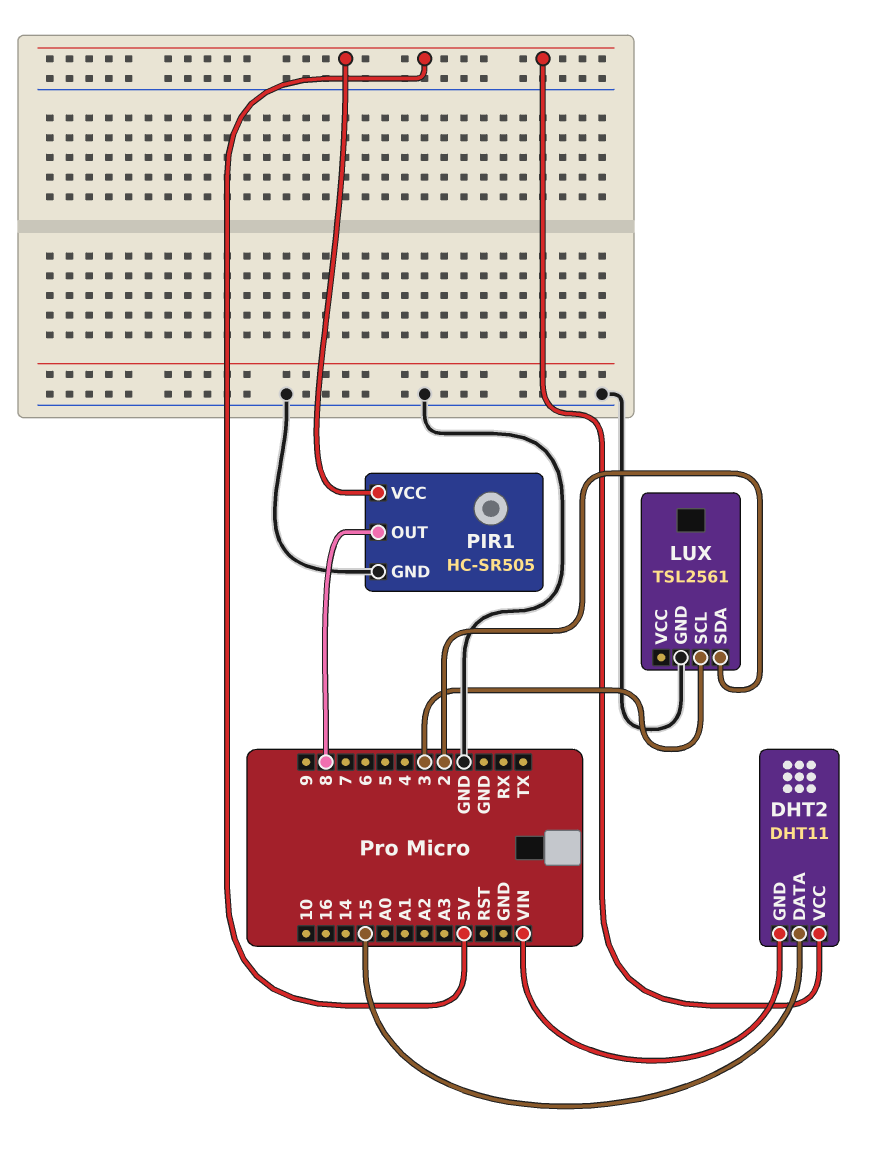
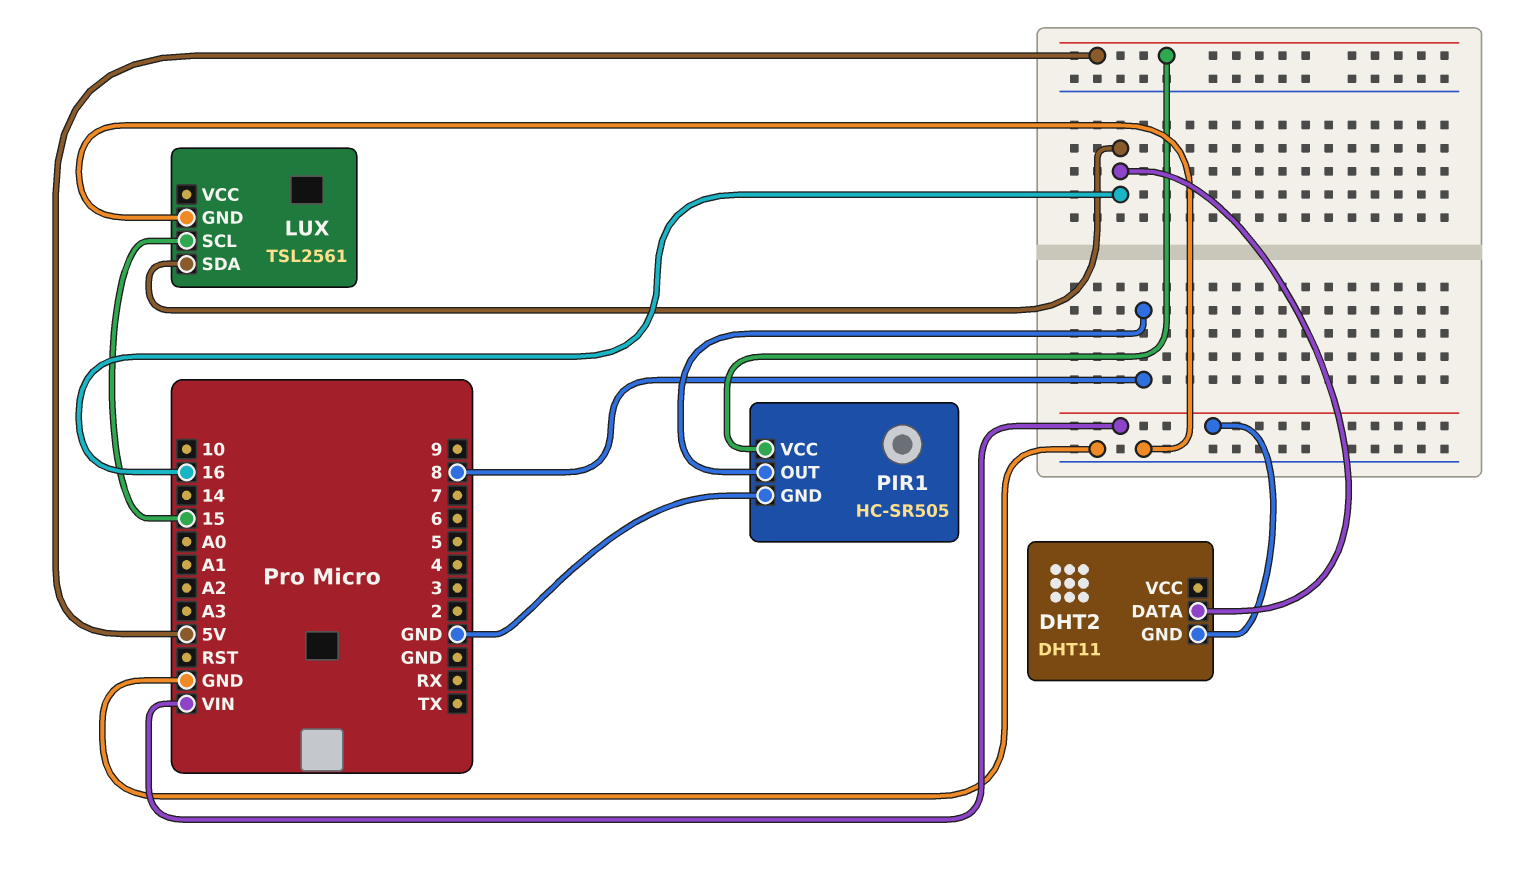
DHT2 pin DATA: 15 -> 16
DHT2 pin VCC: 5V -> none
LUX pin SCL: 3 -> 15
LUX pin SDA: 2 -> 16

